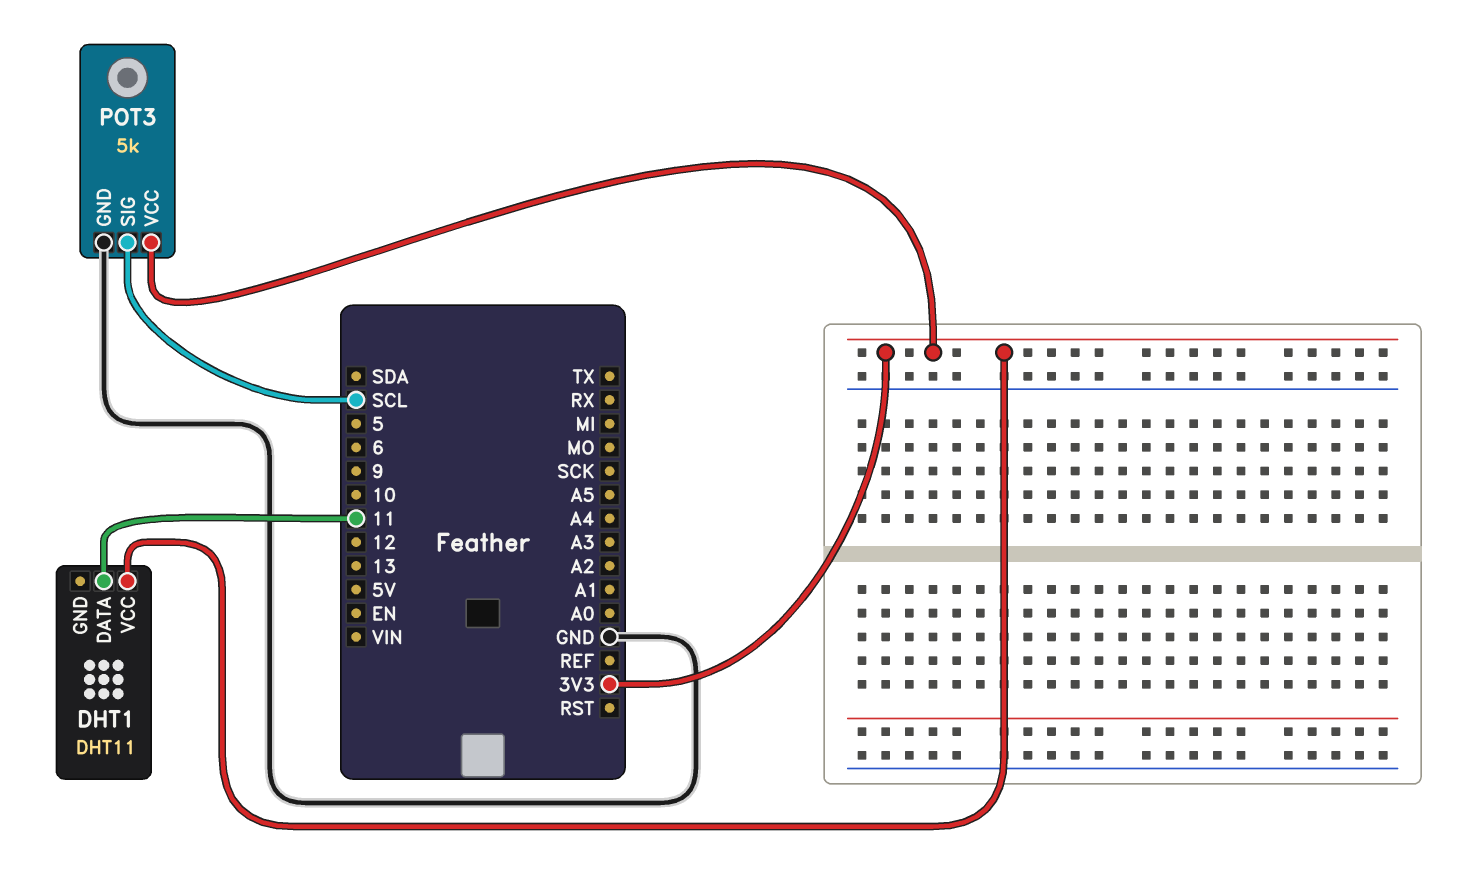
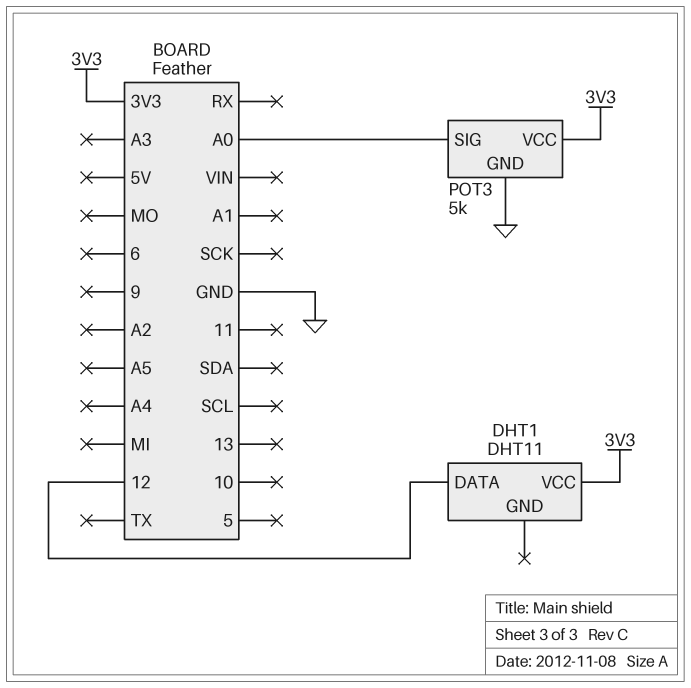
DHT1 pin DATA: 11 -> 12
POT3 pin SIG: SCL -> A0

